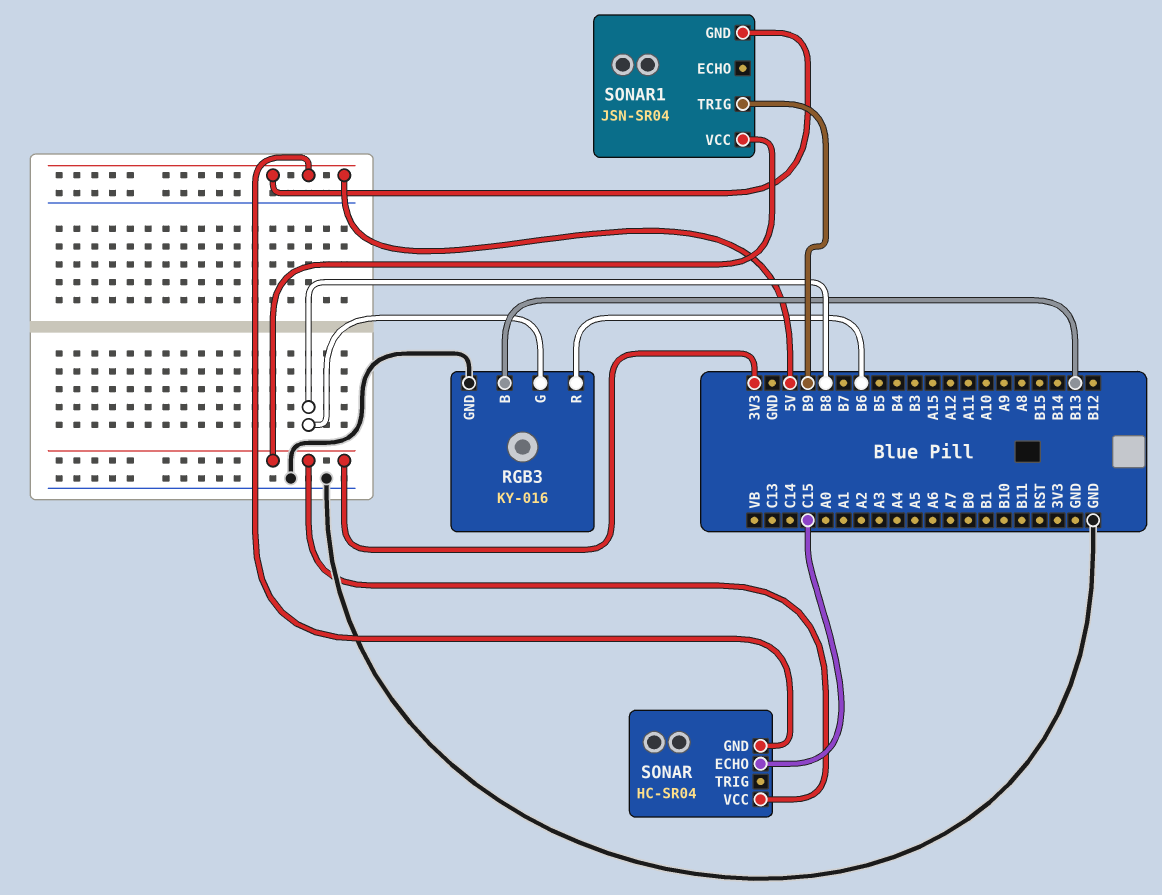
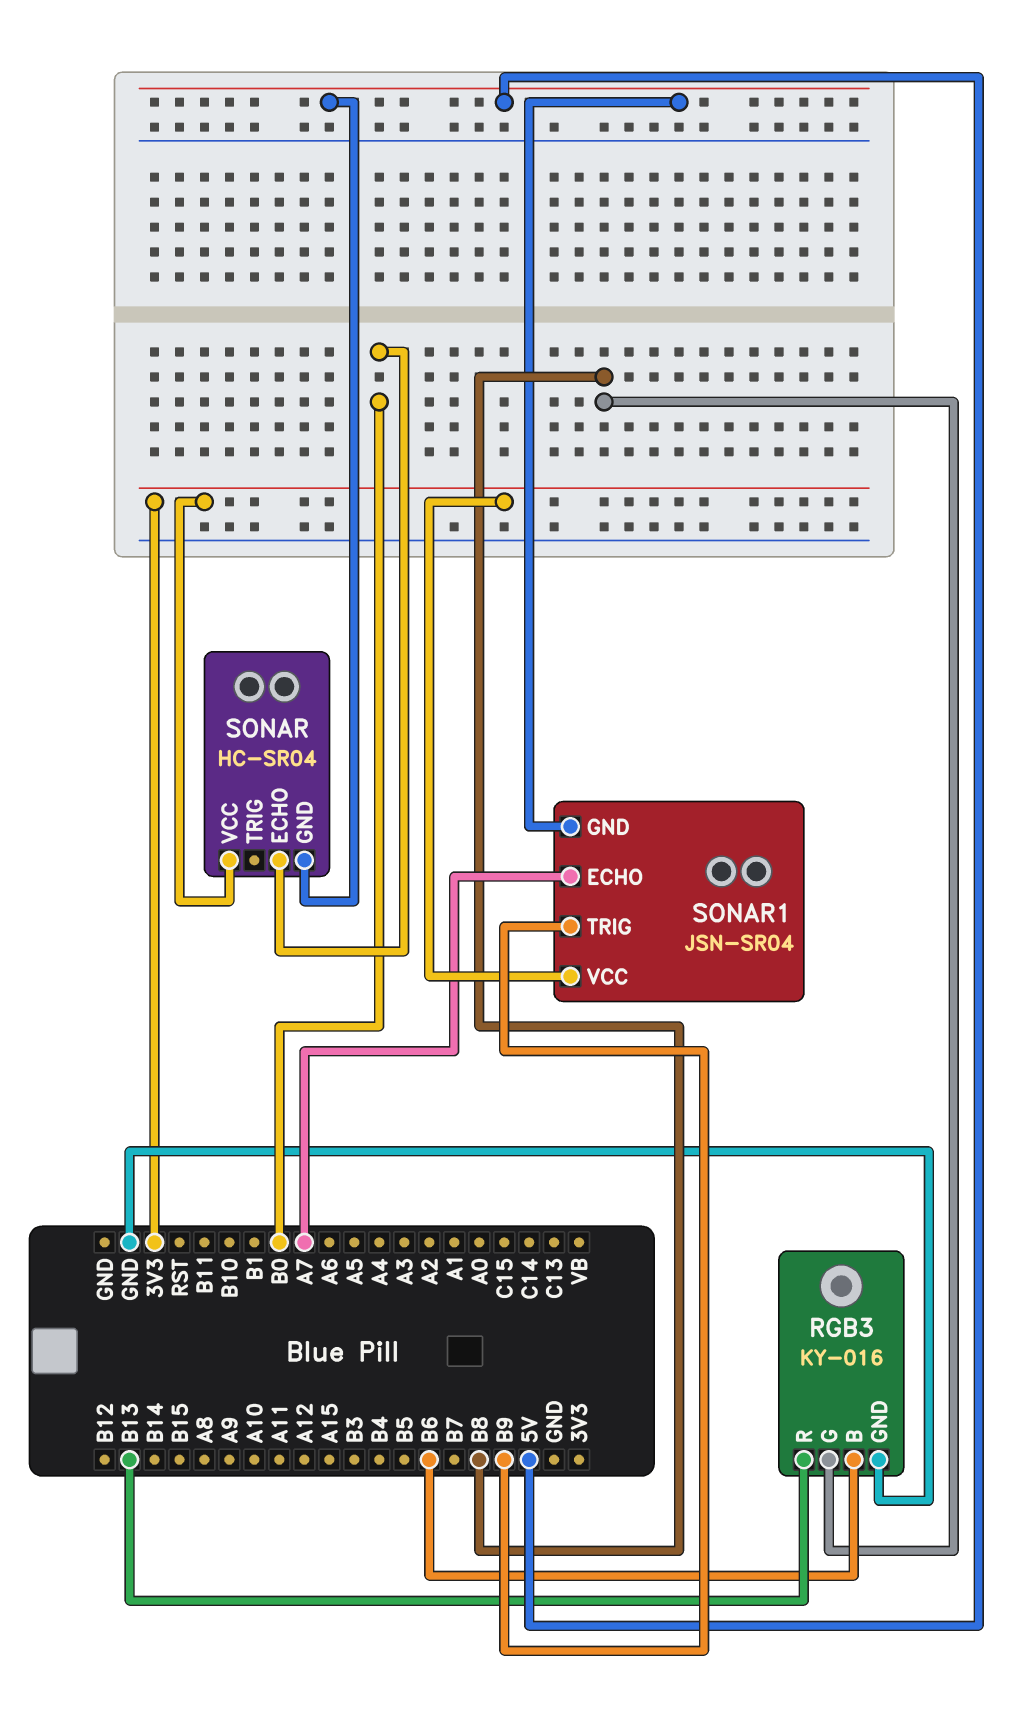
RGB3 pin B: B13 -> B6
RGB3 pin R: B6 -> B13
SONAR pin ECHO: C15 -> B0
SONAR1 pin ECHO: none -> A7

